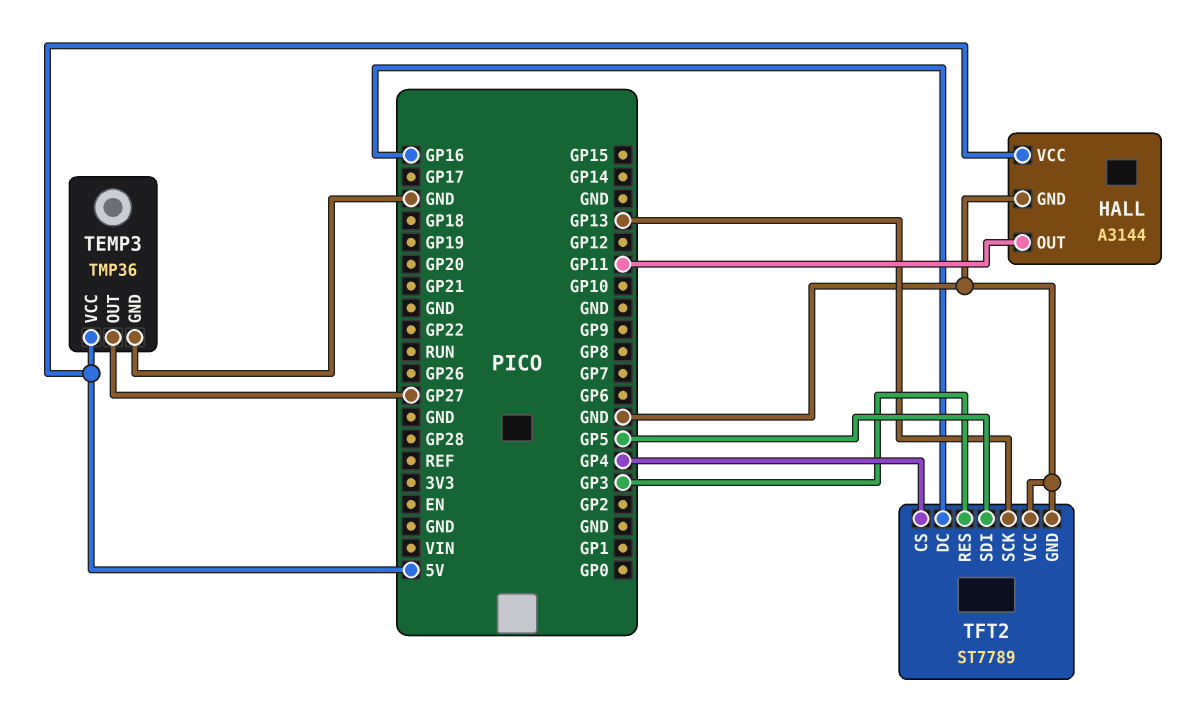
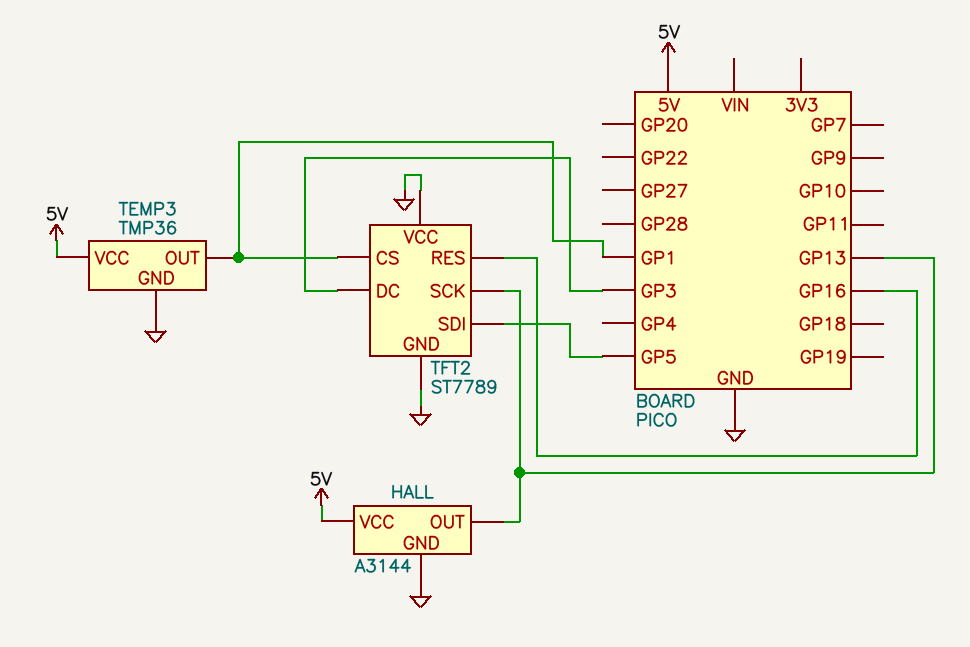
HALL pin OUT: GP11 -> GP13
TEMP3 pin OUT: GP27 -> GP1
TFT2 pin CS: GP4 -> GP1
TFT2 pin DC: GP16 -> GP3
TFT2 pin RES: GP3 -> GP16

